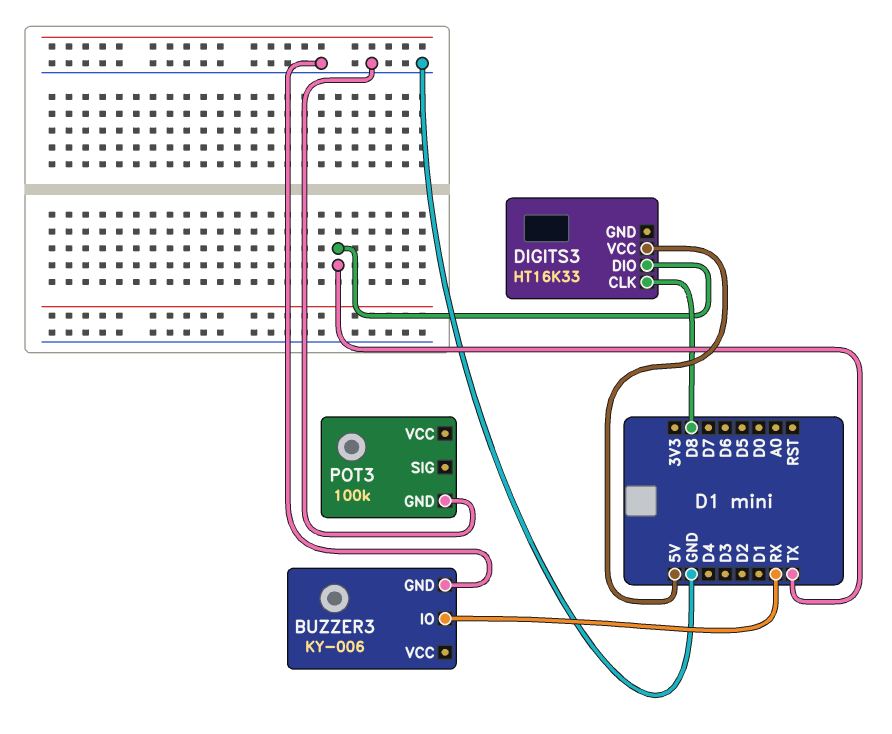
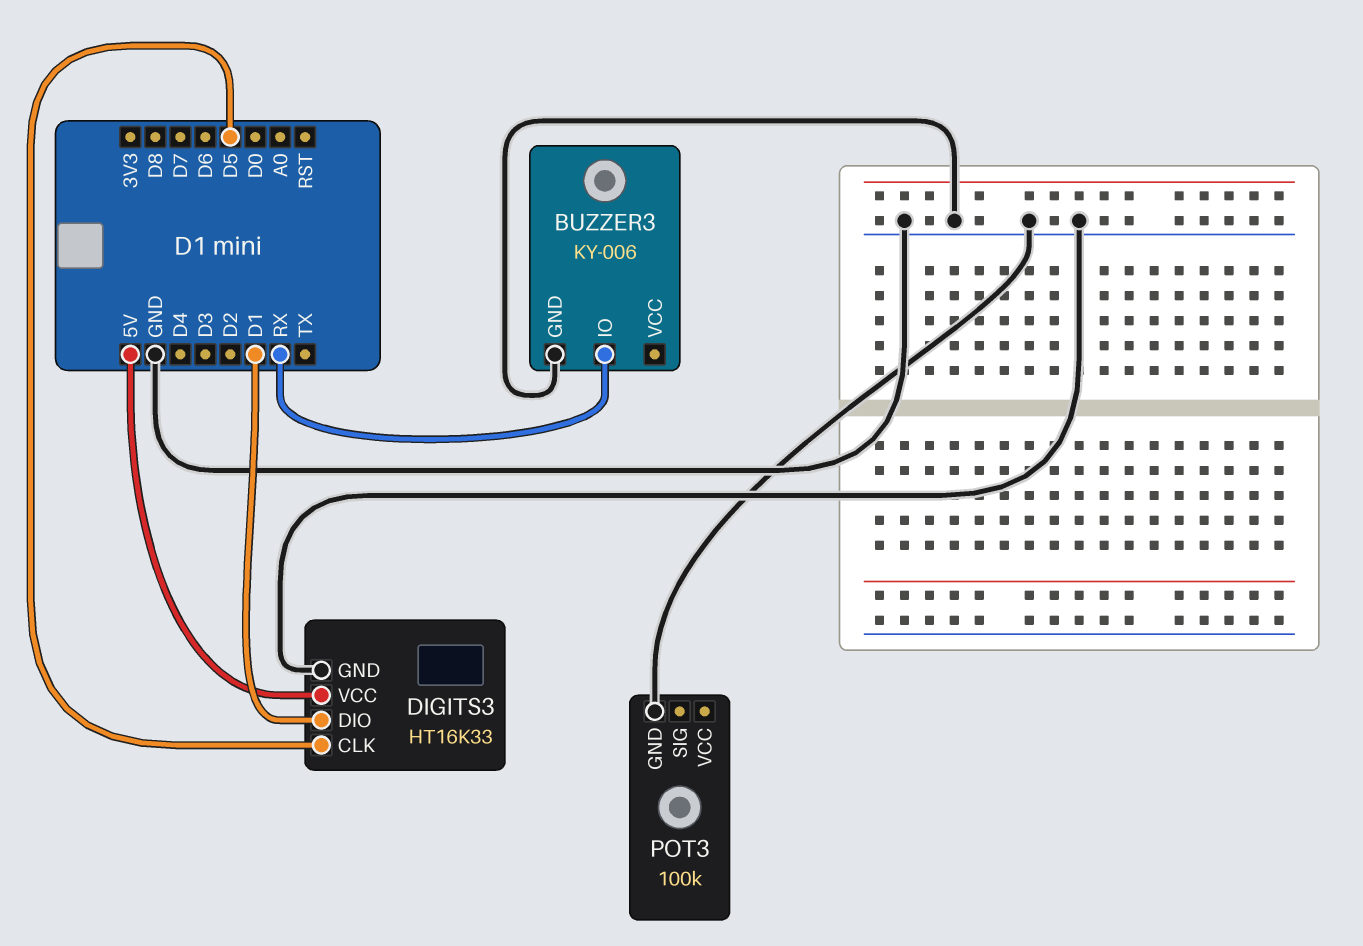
DIGITS3 pin CLK: D8 -> D5
DIGITS3 pin DIO: TX -> D1
DIGITS3 pin GND: none -> GND

